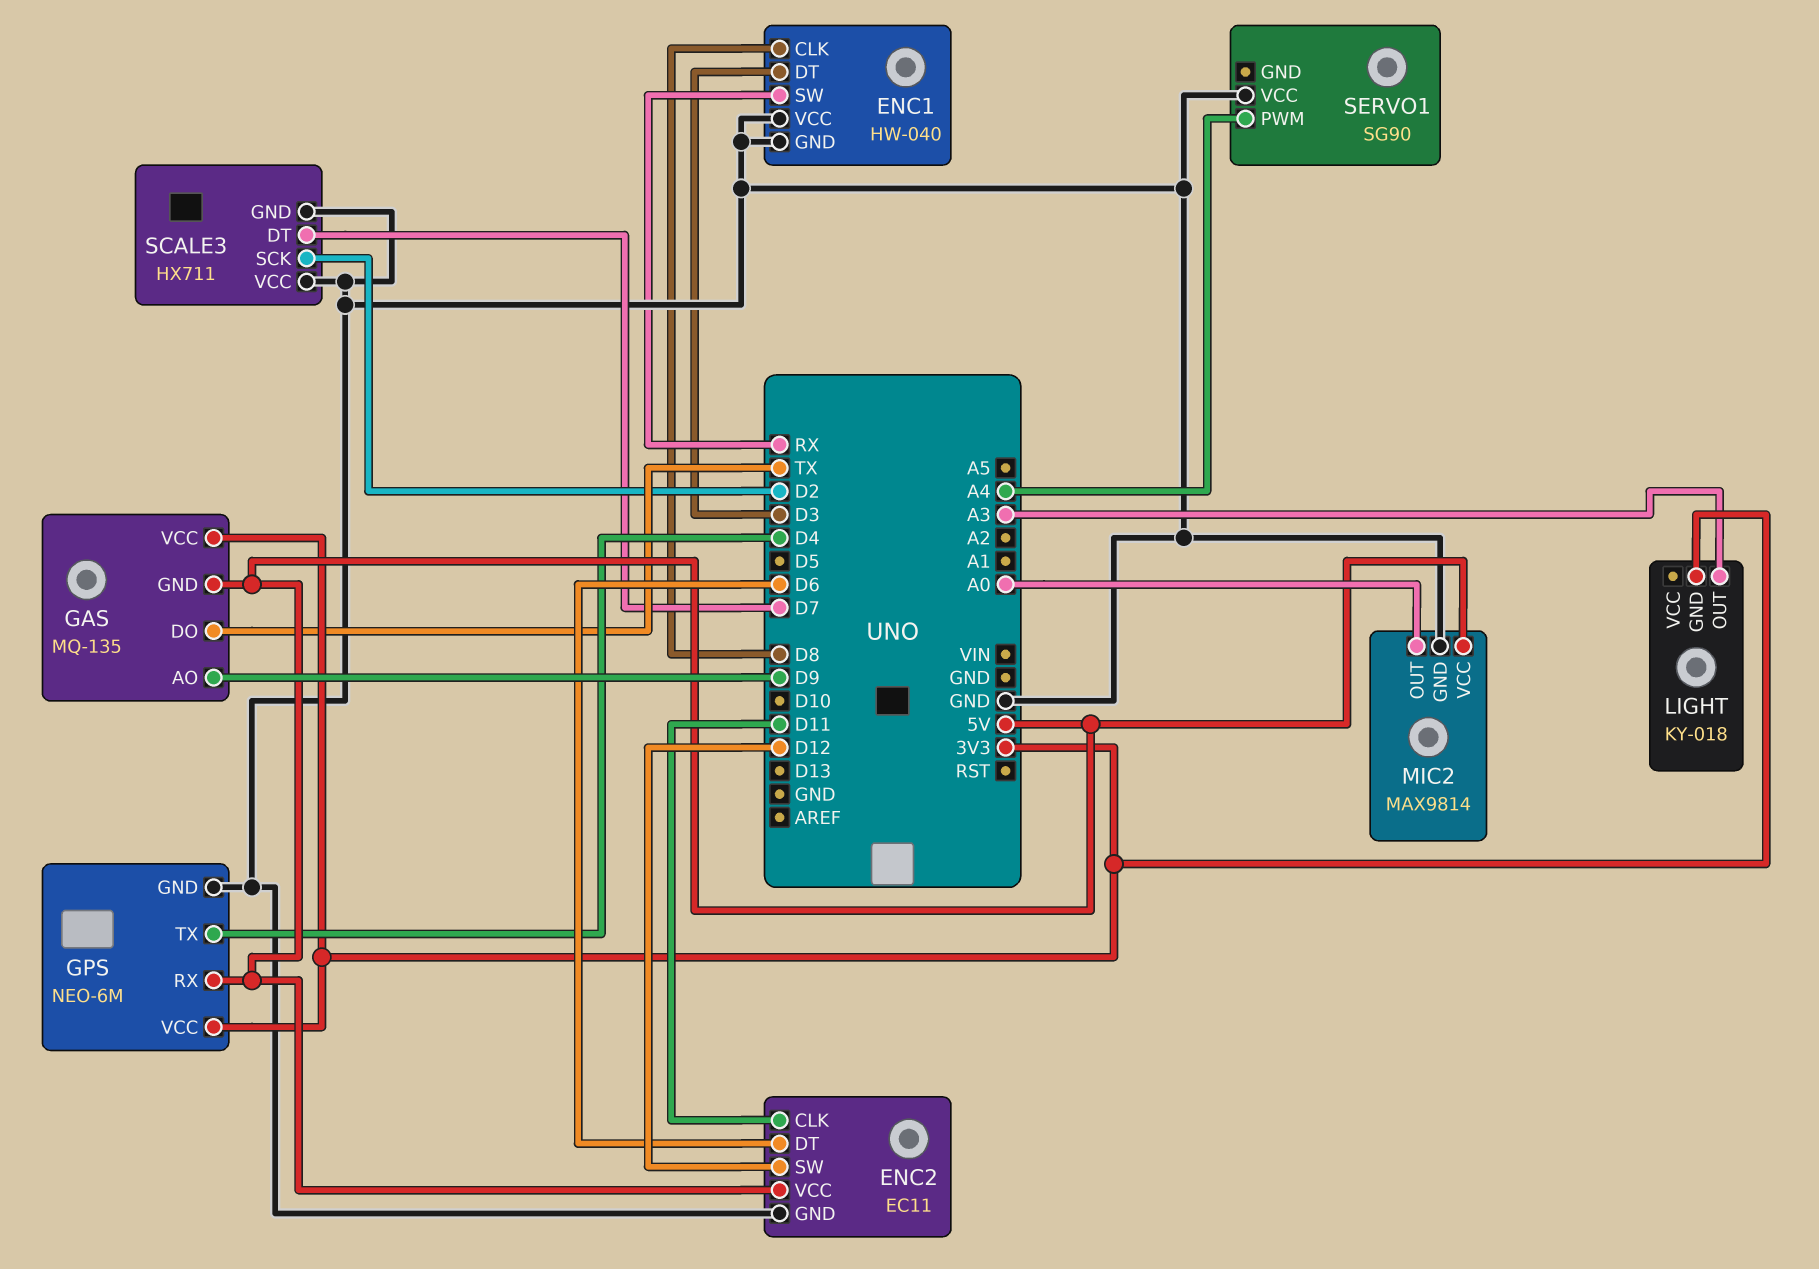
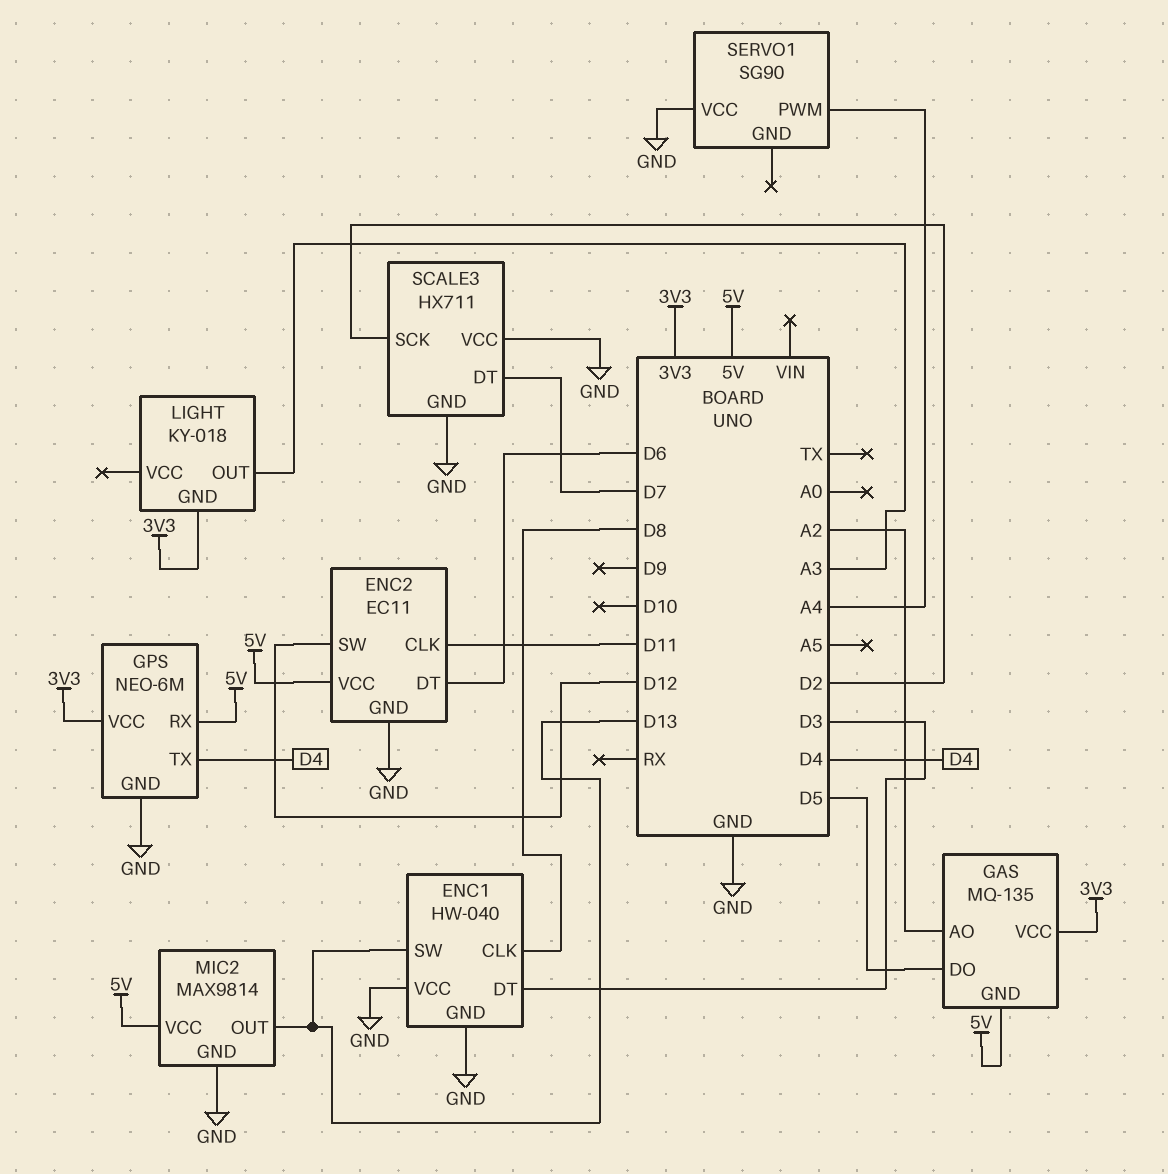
ENC1 pin SW: RX -> D13
GAS pin AO: D9 -> A2
GAS pin DO: TX -> D5
MIC2 pin OUT: A0 -> D13

